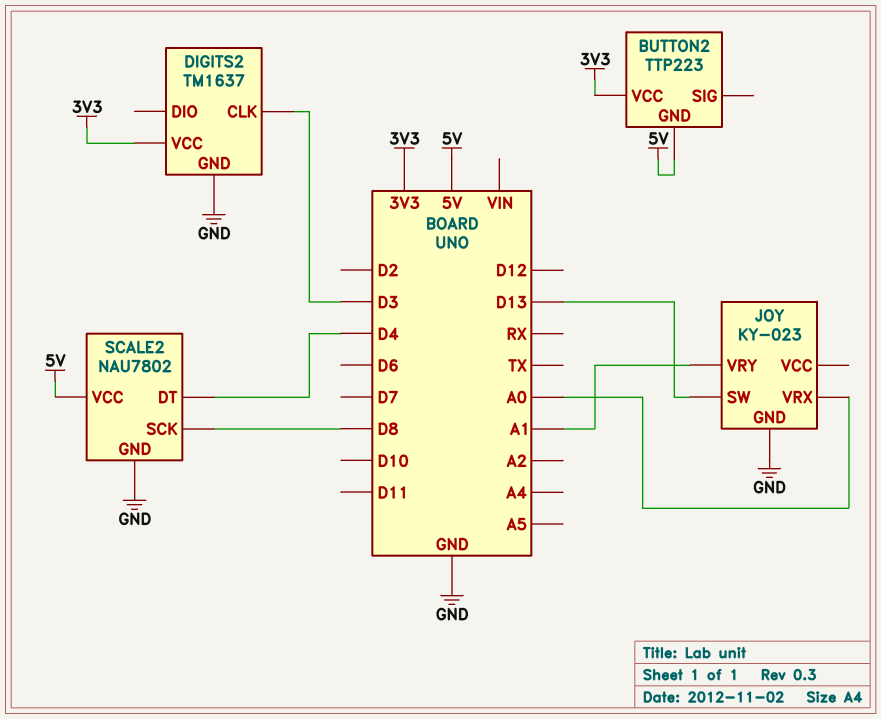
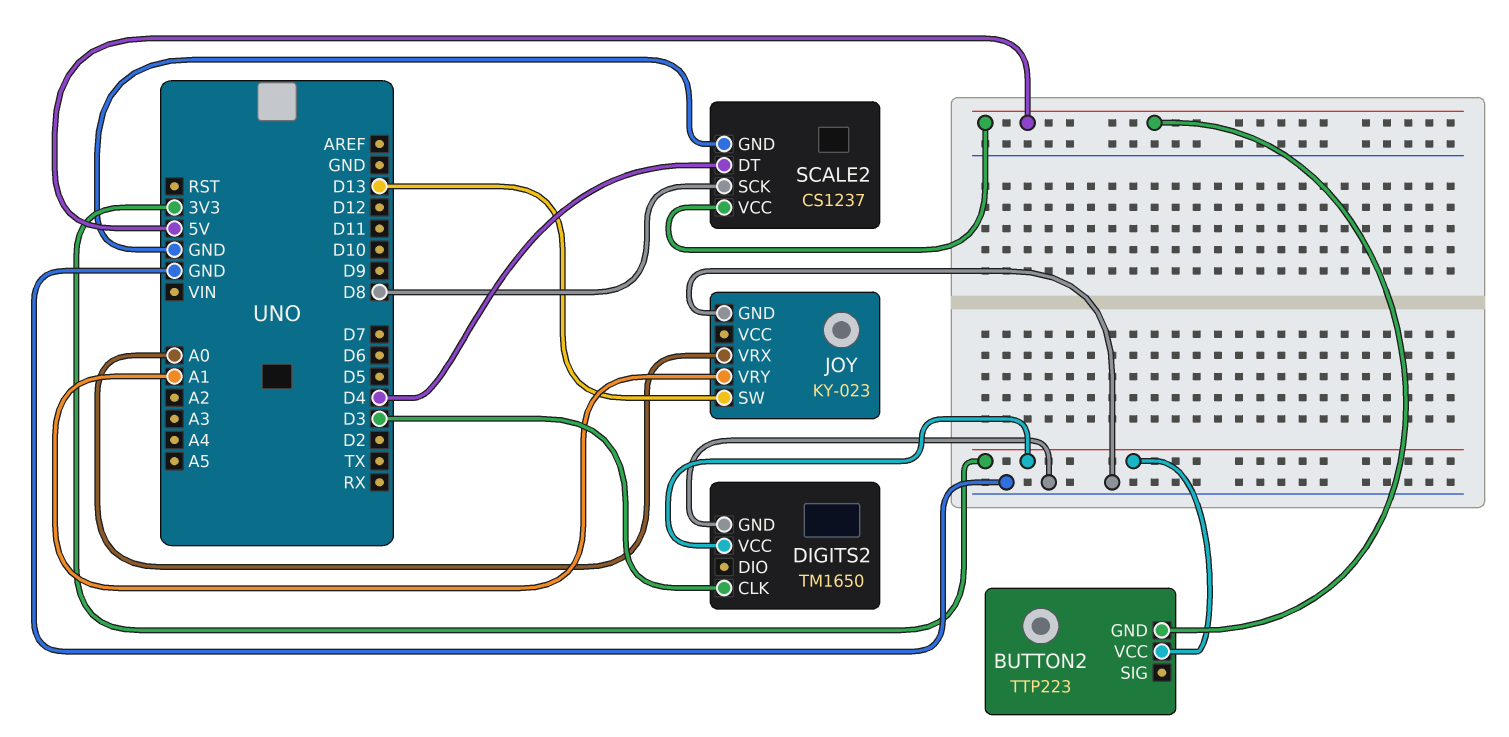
DIGITS2: TM1637 -> TM1650
SCALE2: NAU7802 -> CS1237

